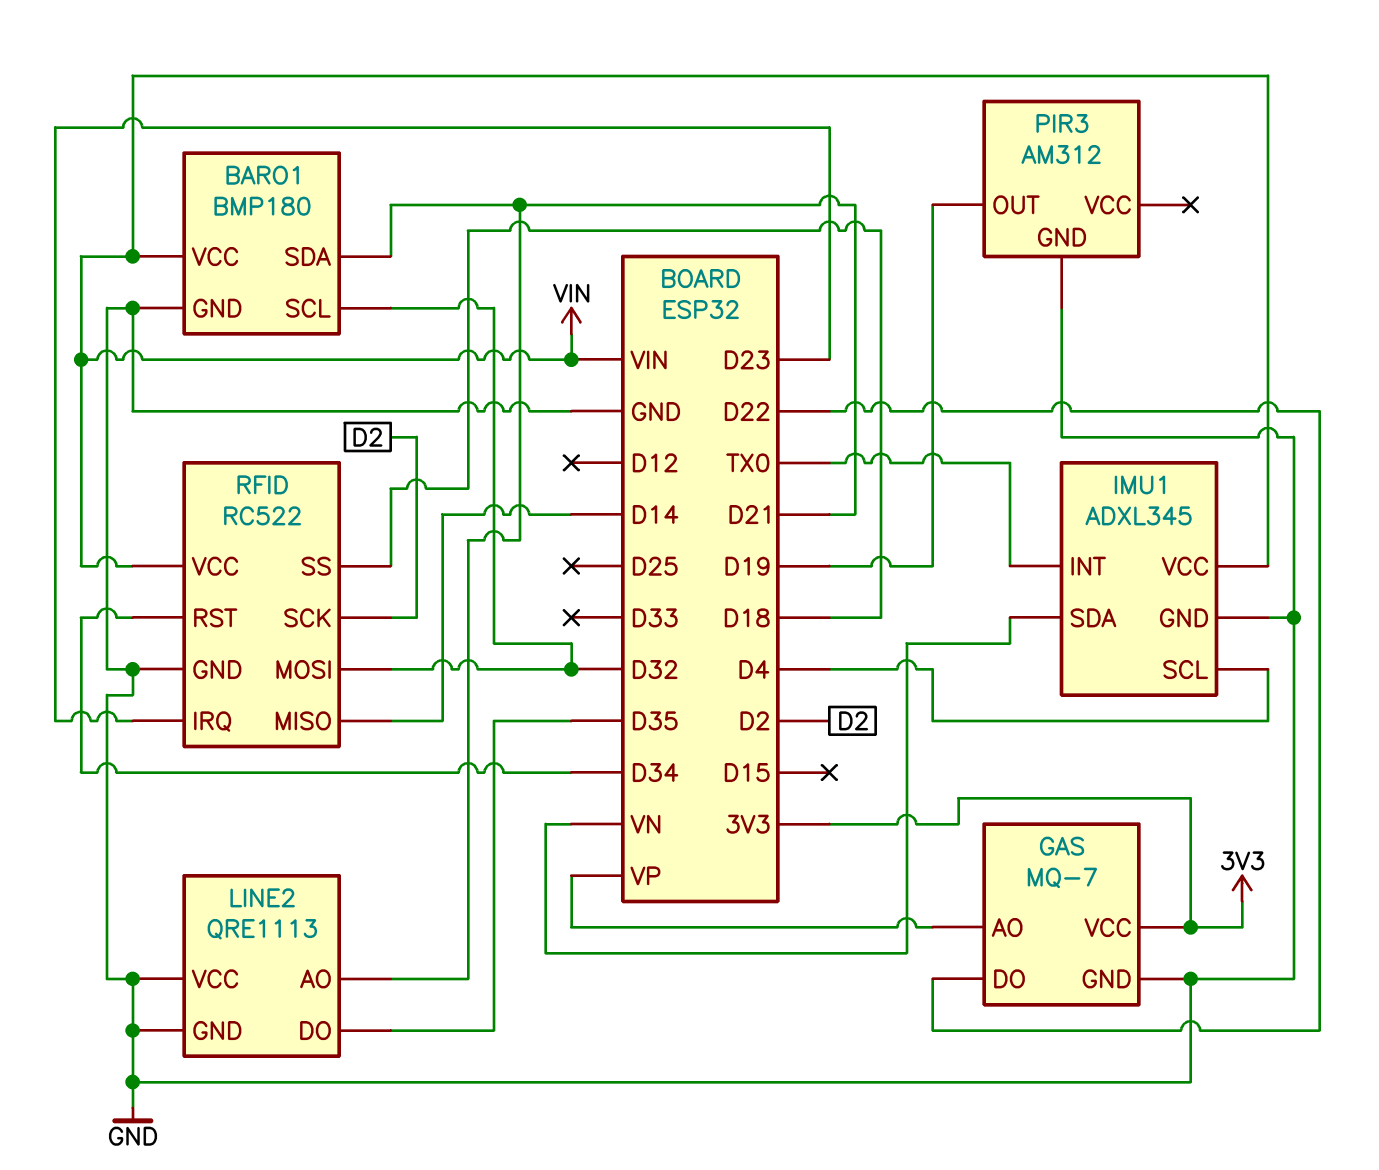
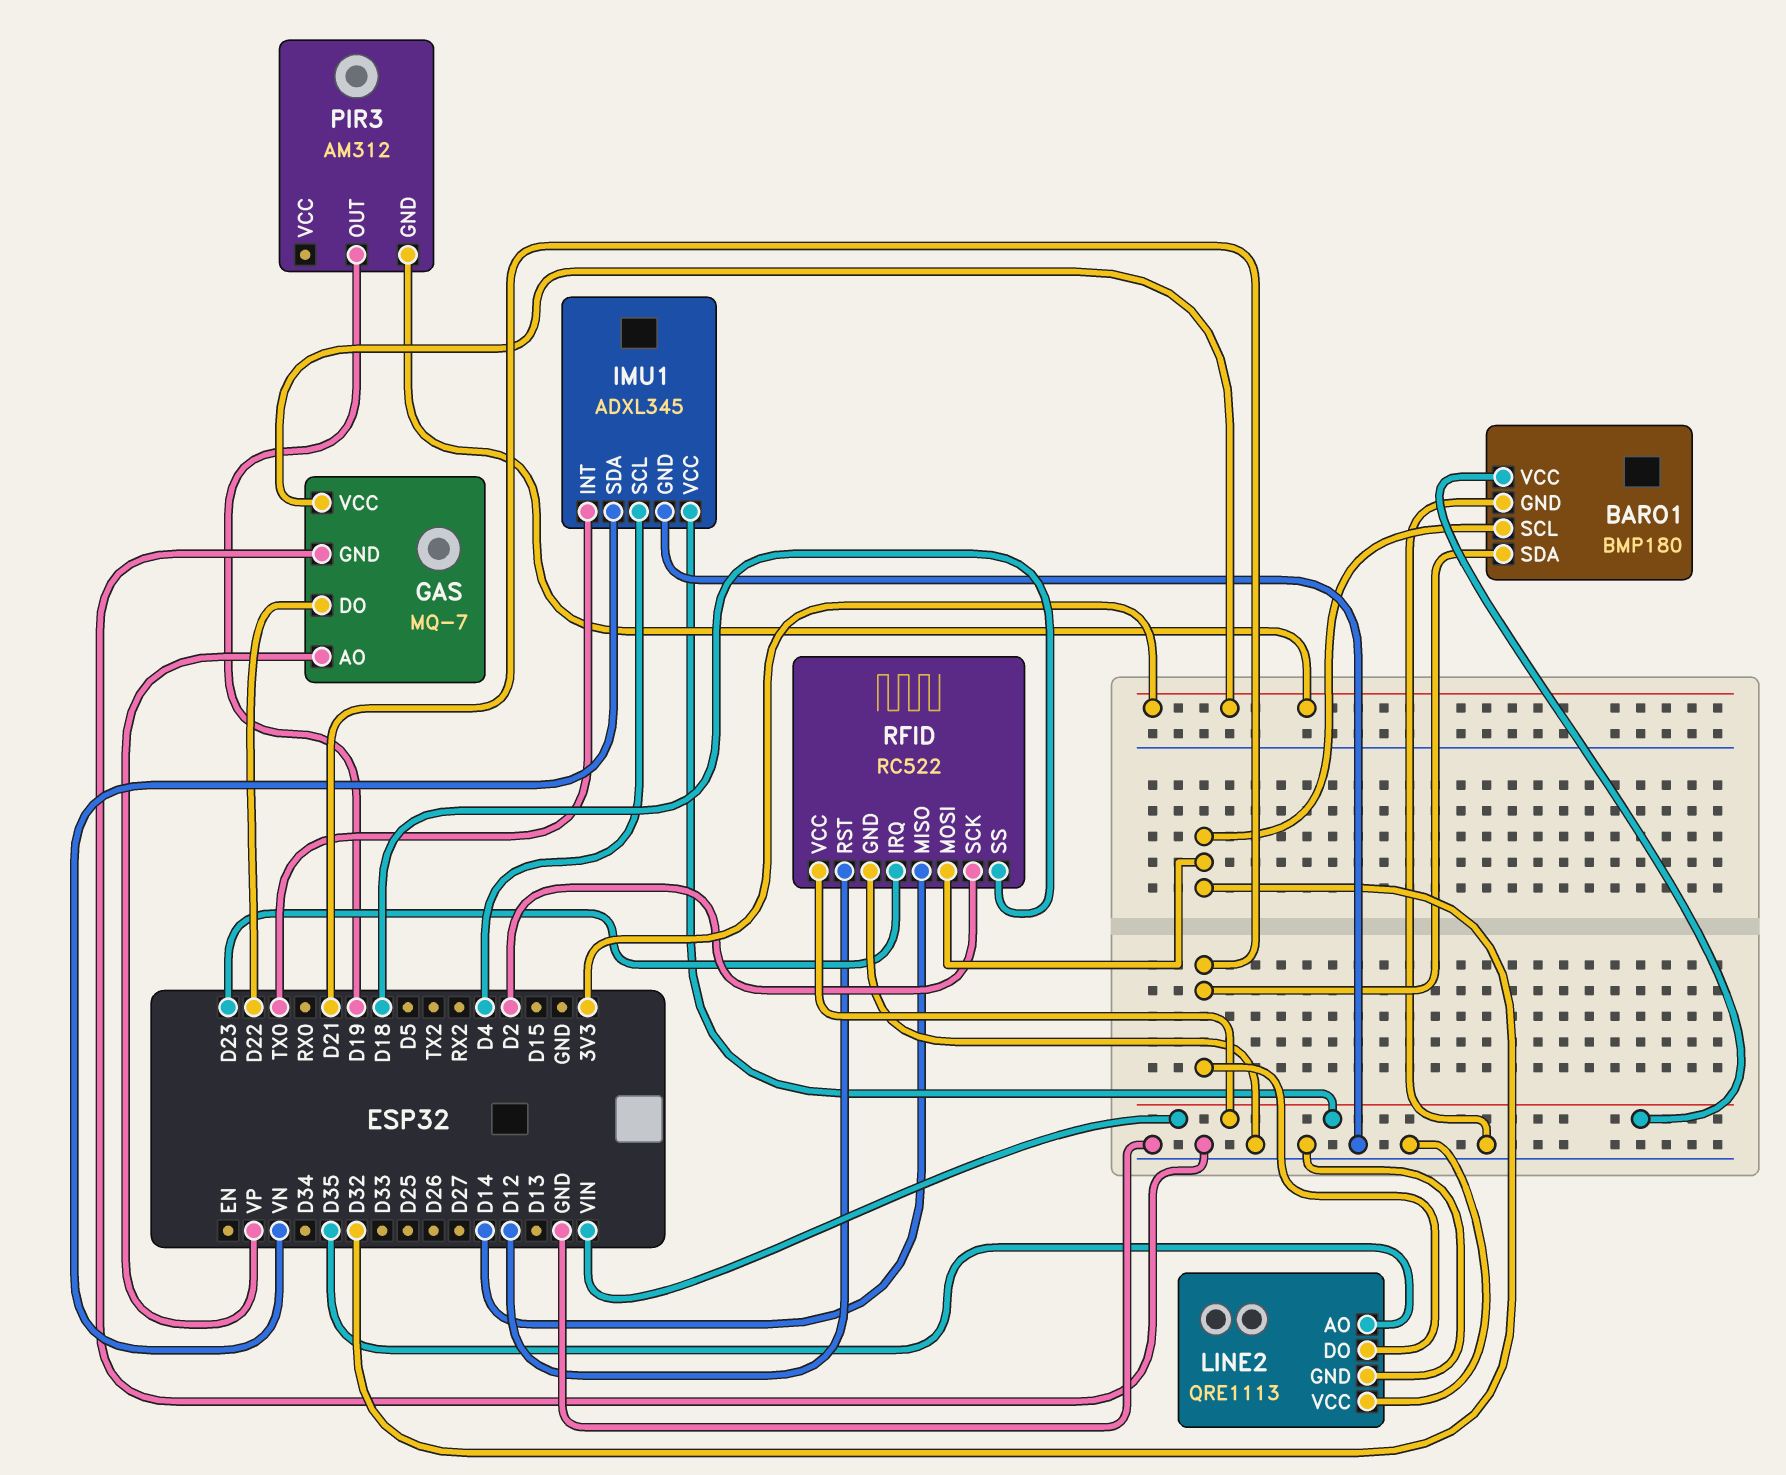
LINE2 pin AO: D21 -> D35
LINE2 pin DO: D35 -> D21
PIR3 pin GND: GND -> 3V3
RFID pin RST: D34 -> D12

